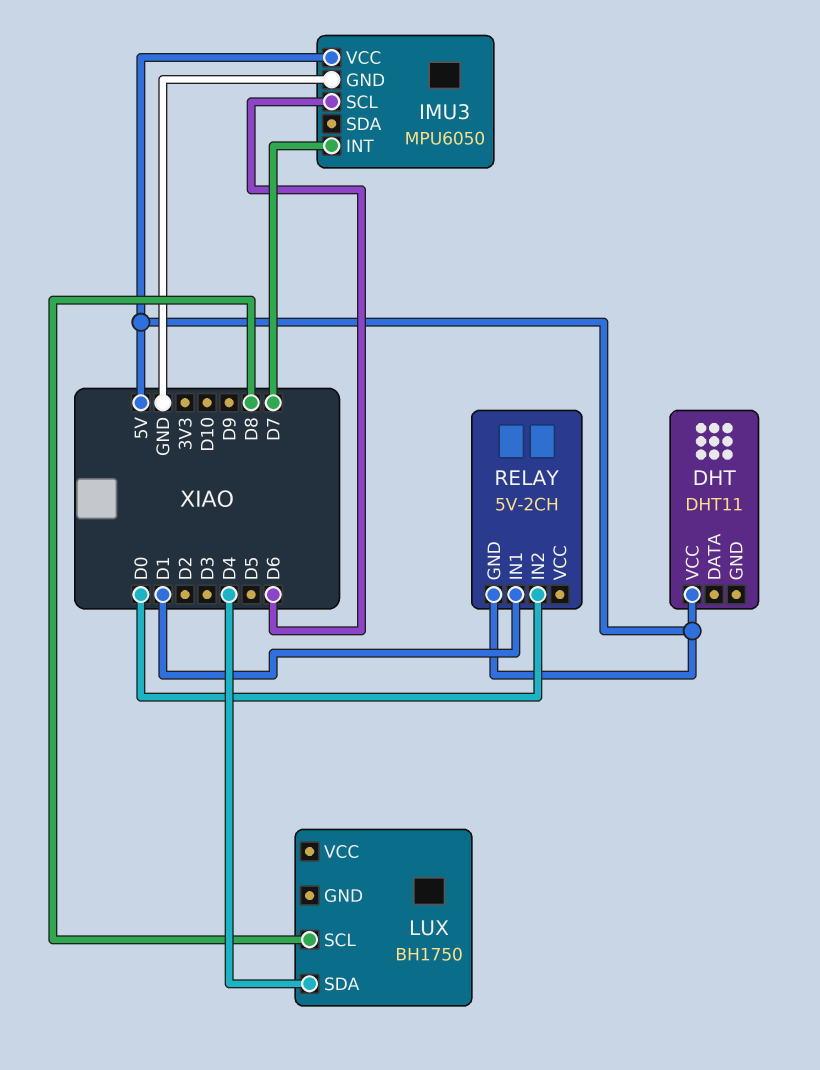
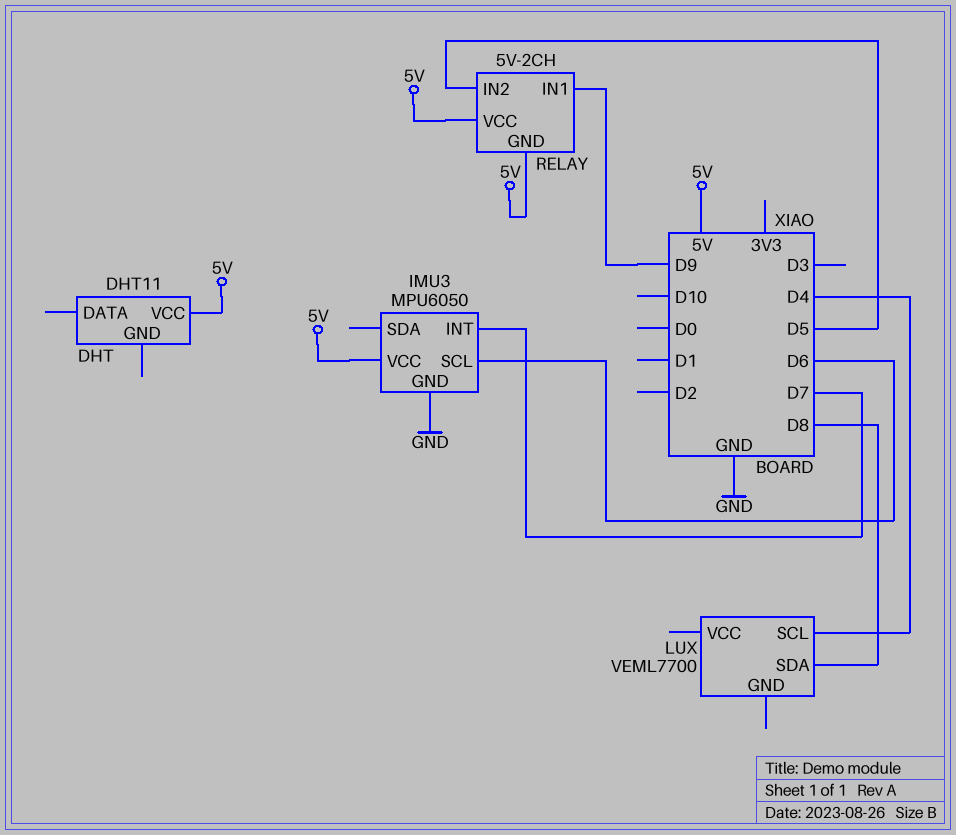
LUX: BH1750 -> VEML7700
LUX pin SCL: D8 -> D4
LUX pin SDA: D4 -> D8
RELAY pin IN1: D1 -> D9
RELAY pin IN2: D0 -> D5
RELAY pin VCC: none -> 5V

